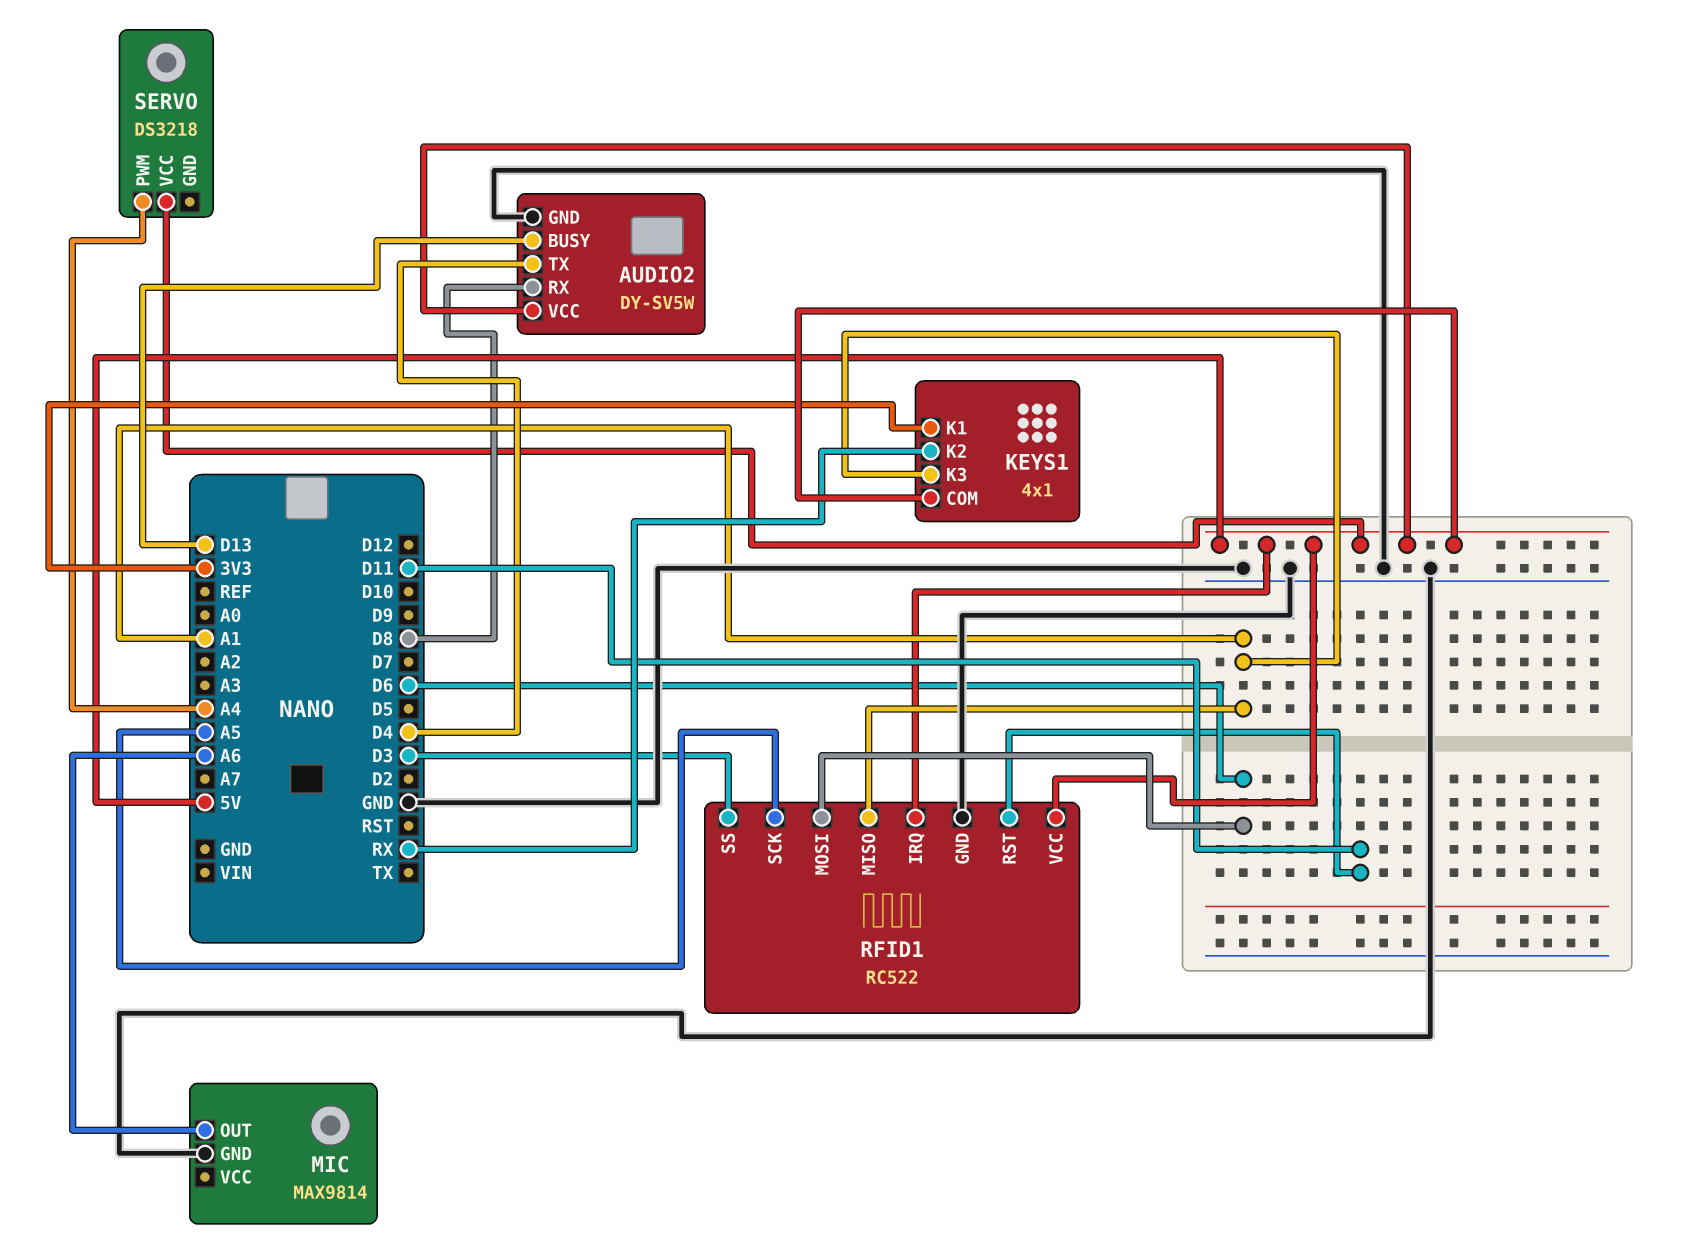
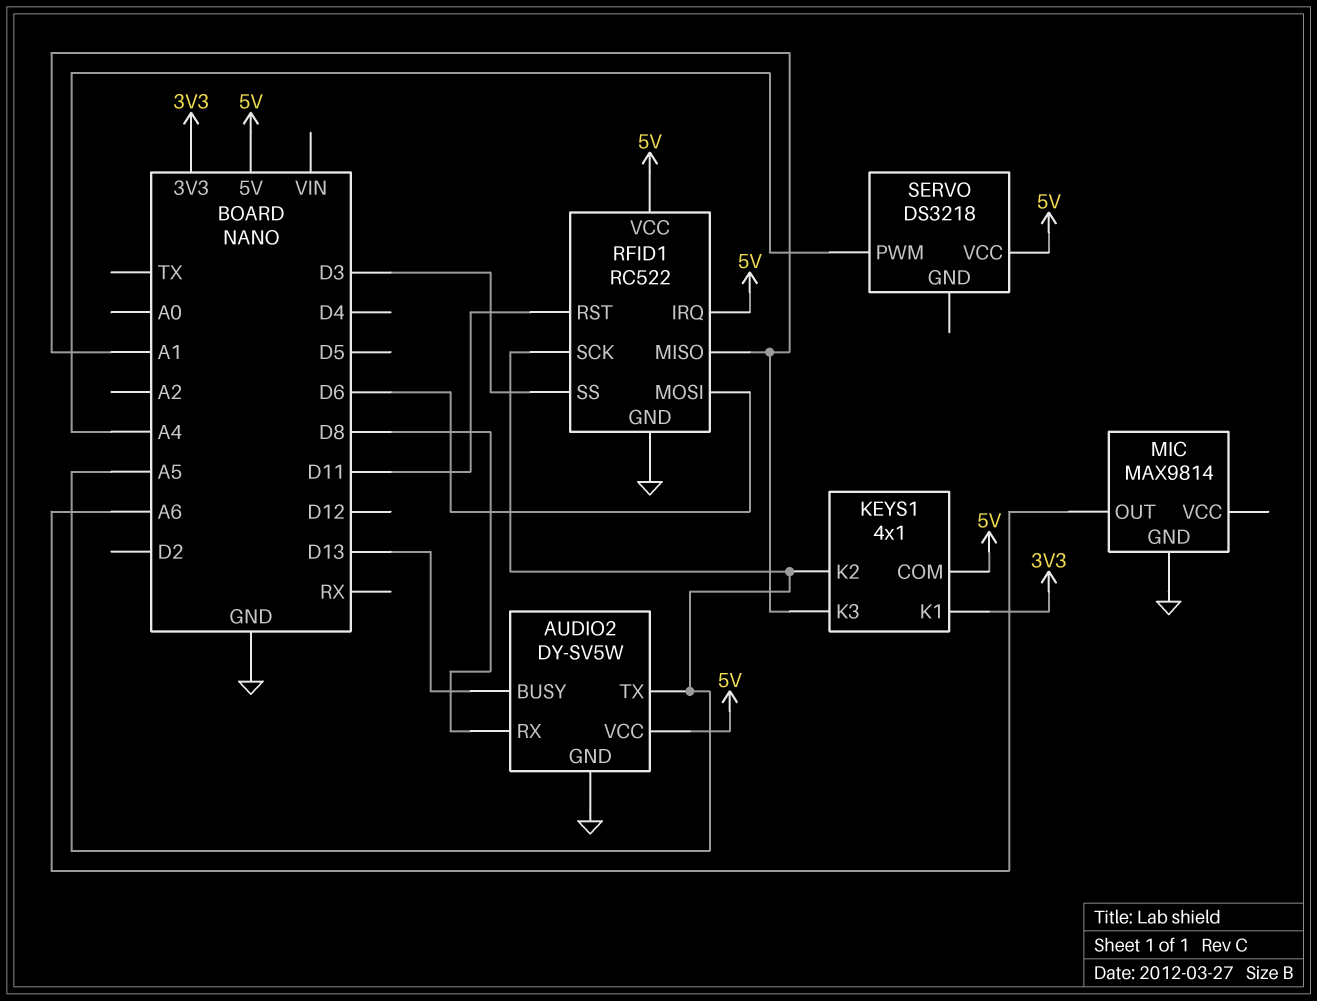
AUDIO2 pin TX: D4 -> A5
KEYS1 pin K2: RX -> A5

